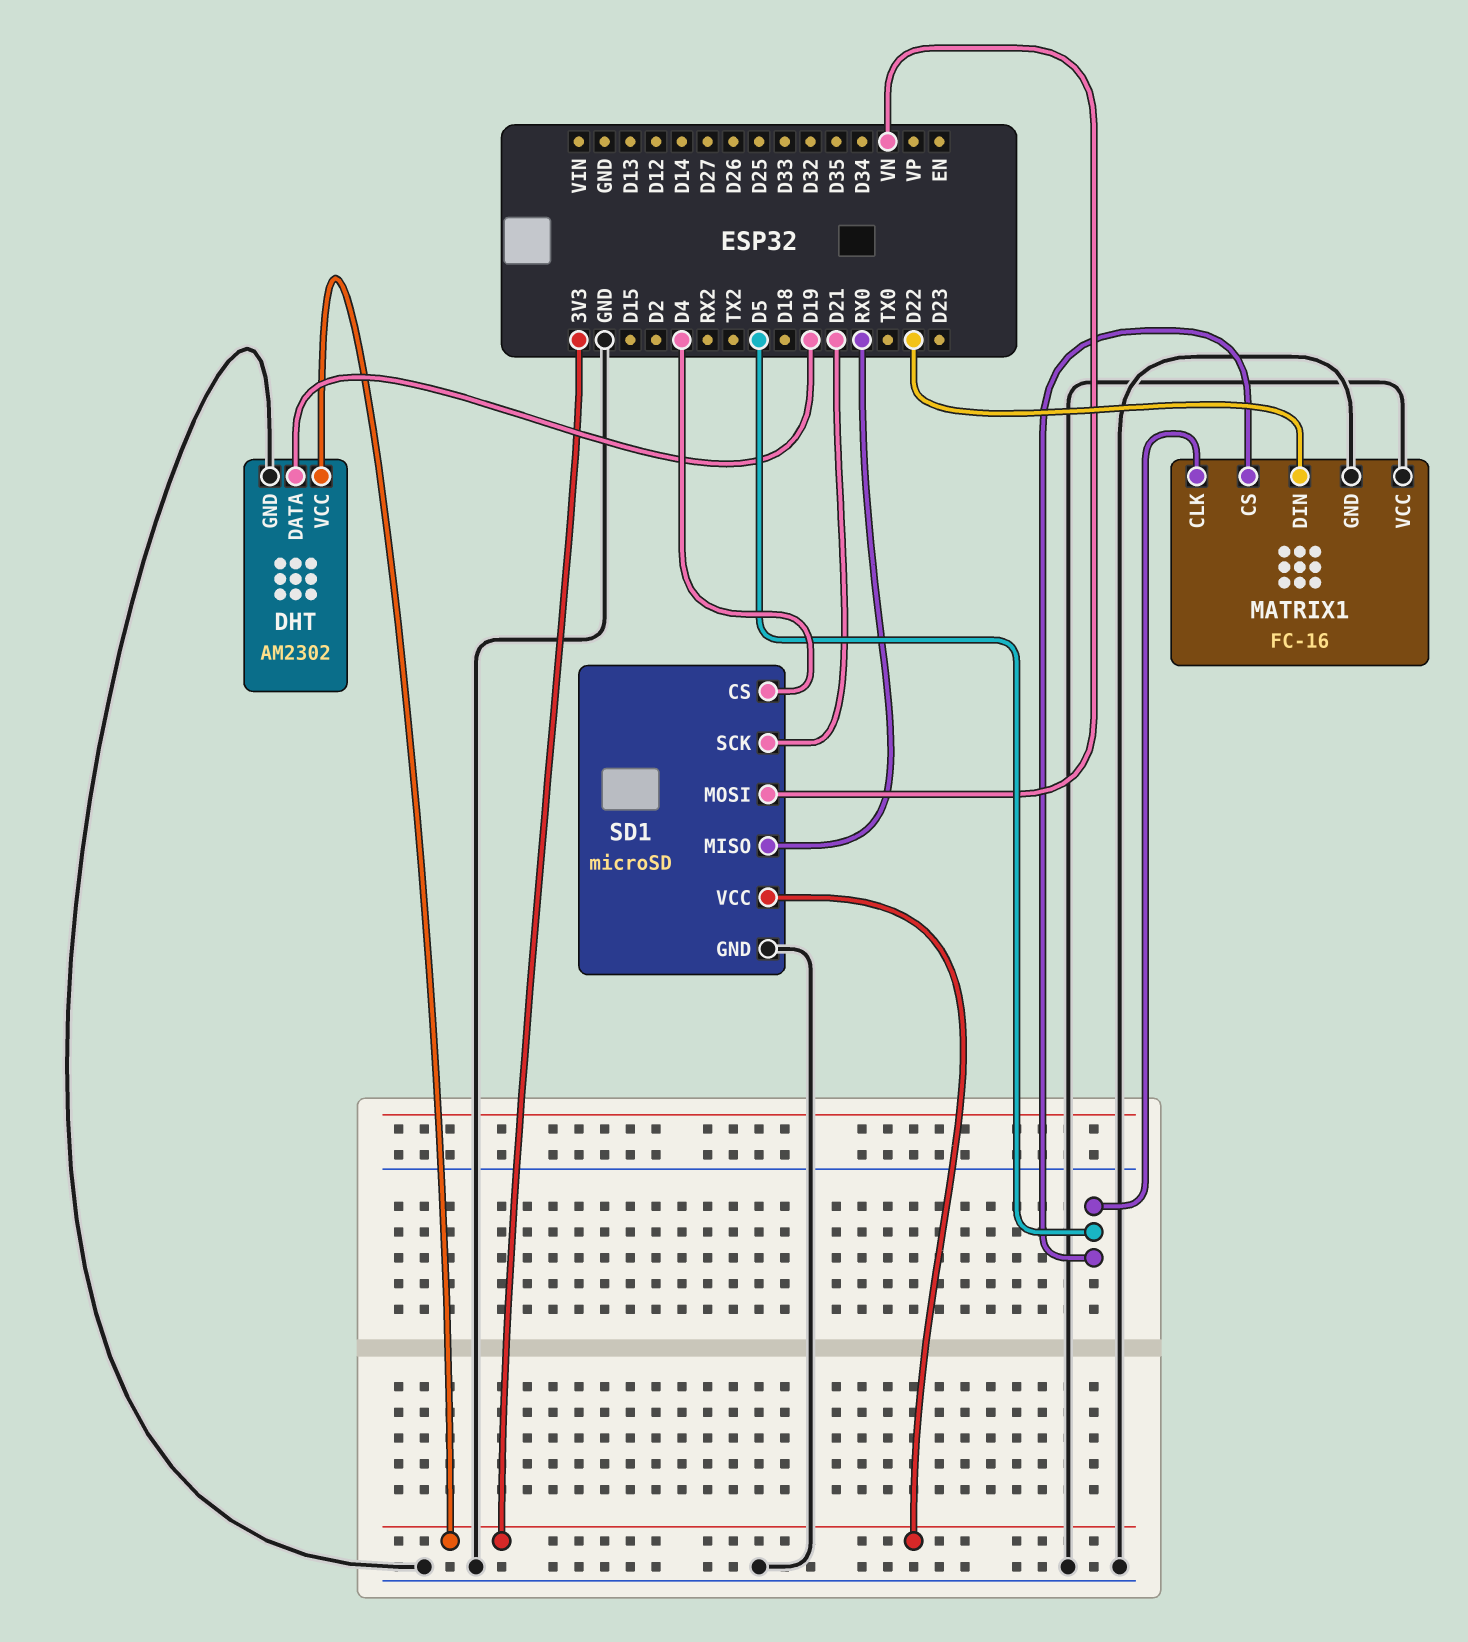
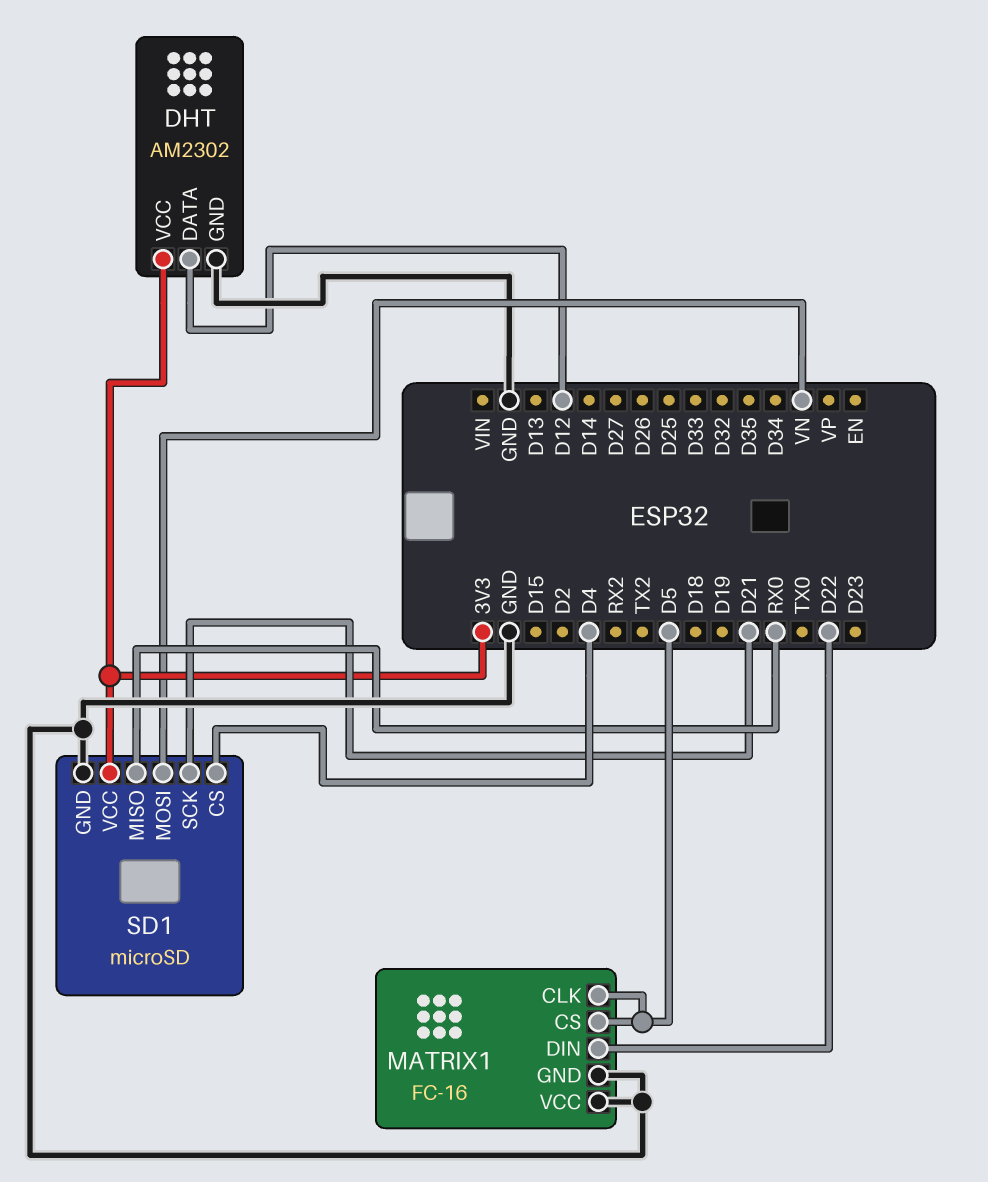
DHT pin DATA: D19 -> D12

